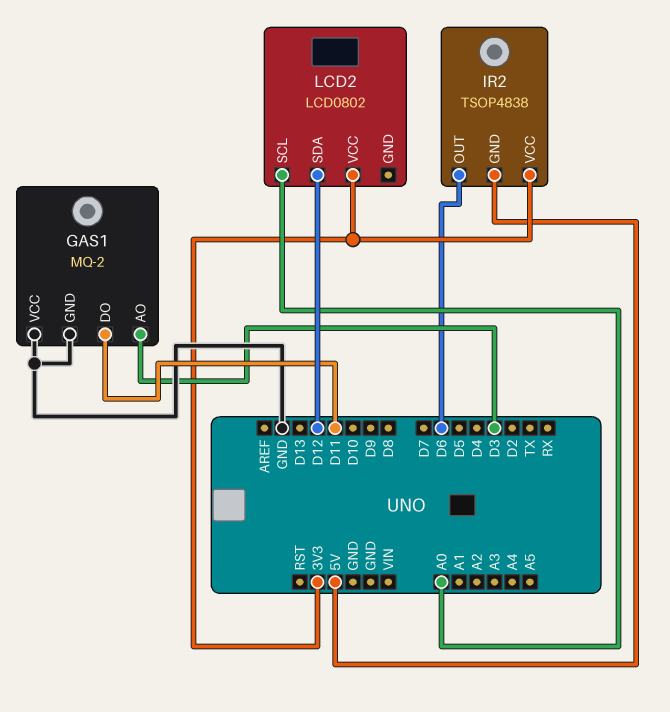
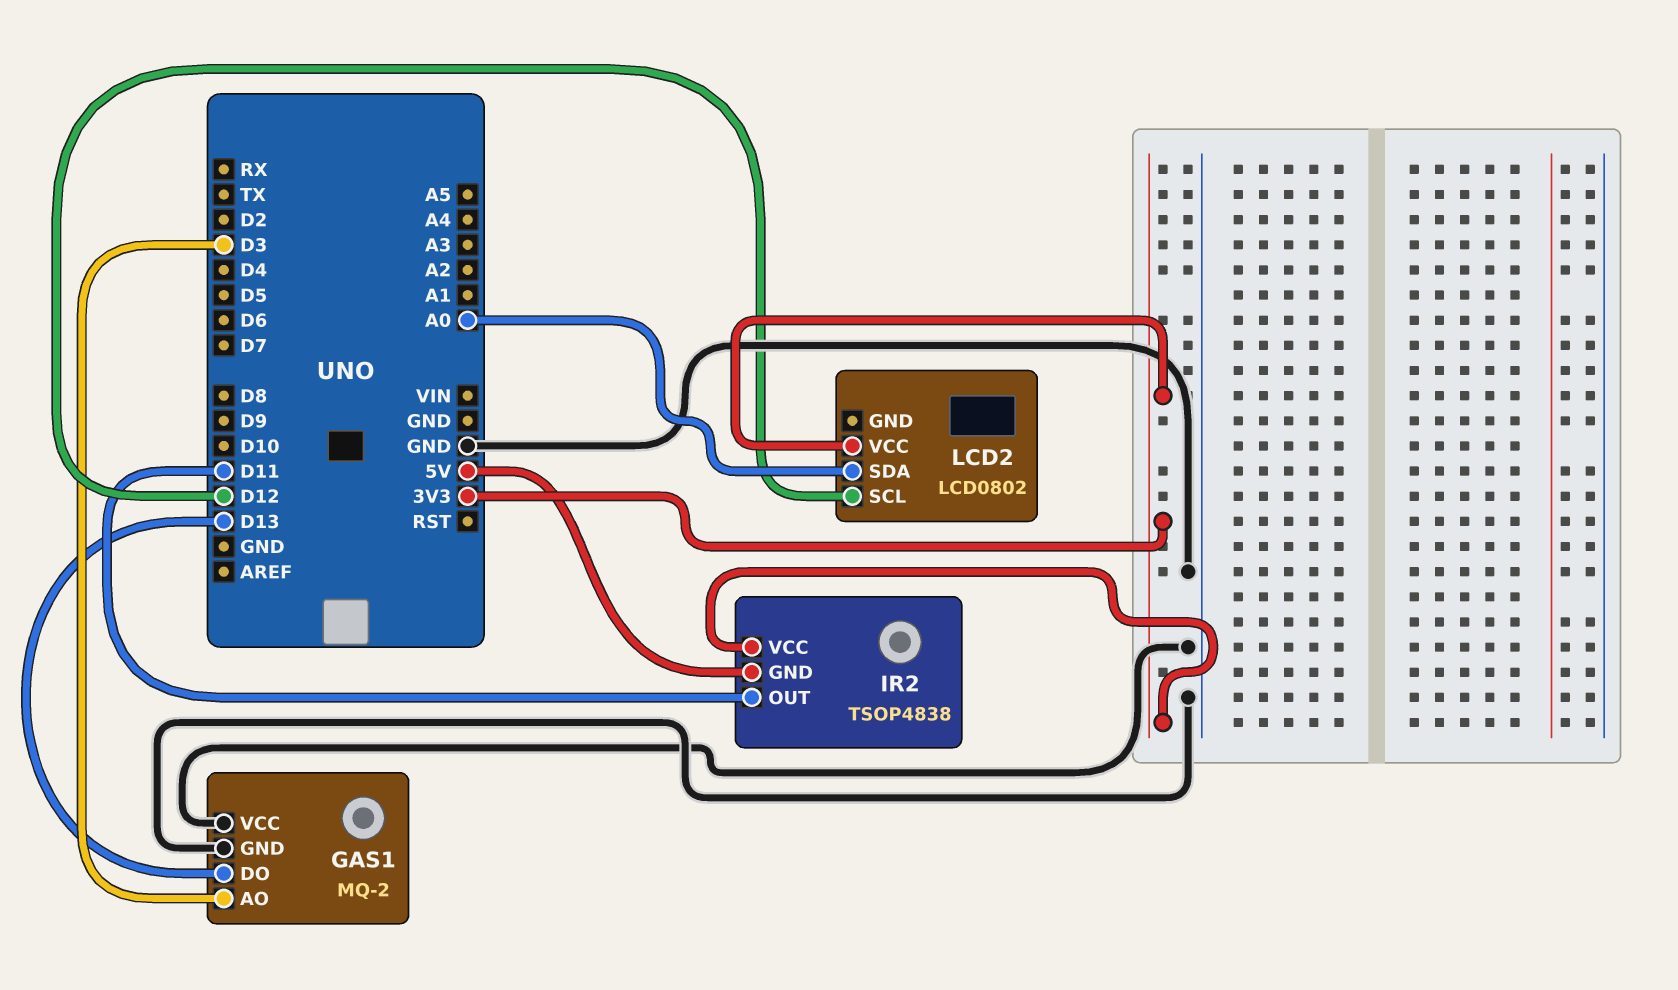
GAS1 pin DO: D11 -> D13
IR2 pin OUT: D6 -> D11
LCD2 pin SCL: A0 -> D12
LCD2 pin SDA: D12 -> A0

